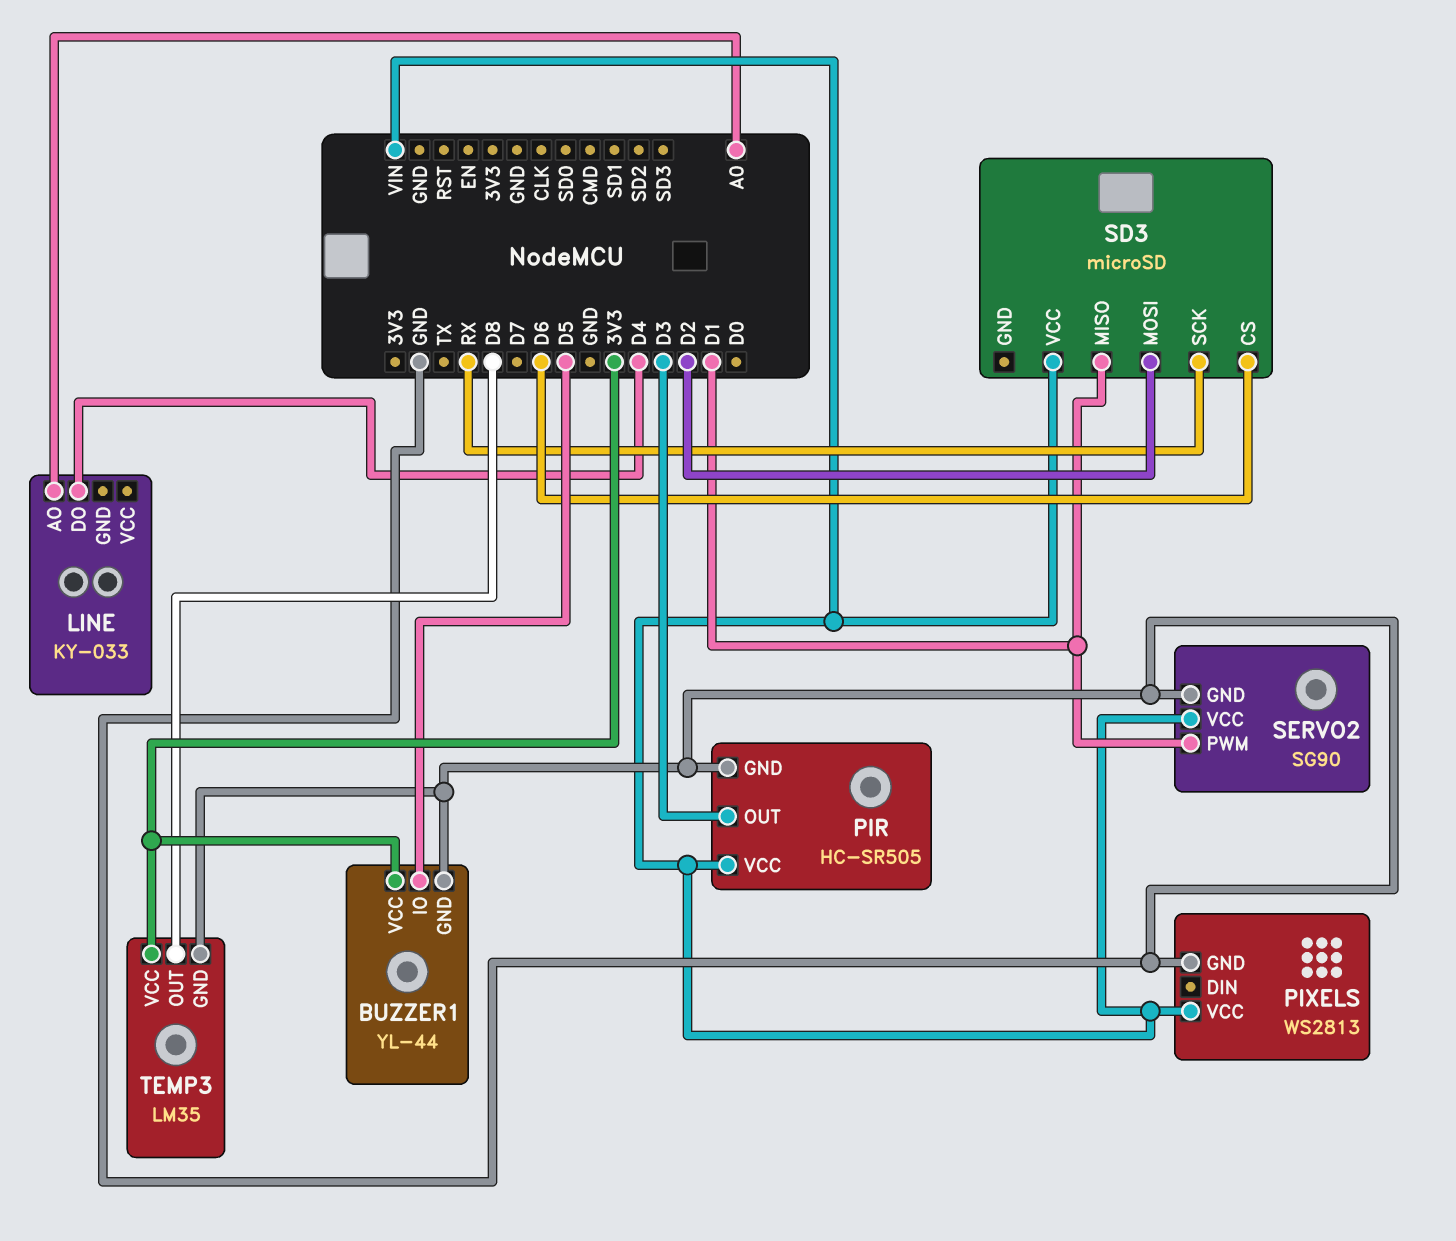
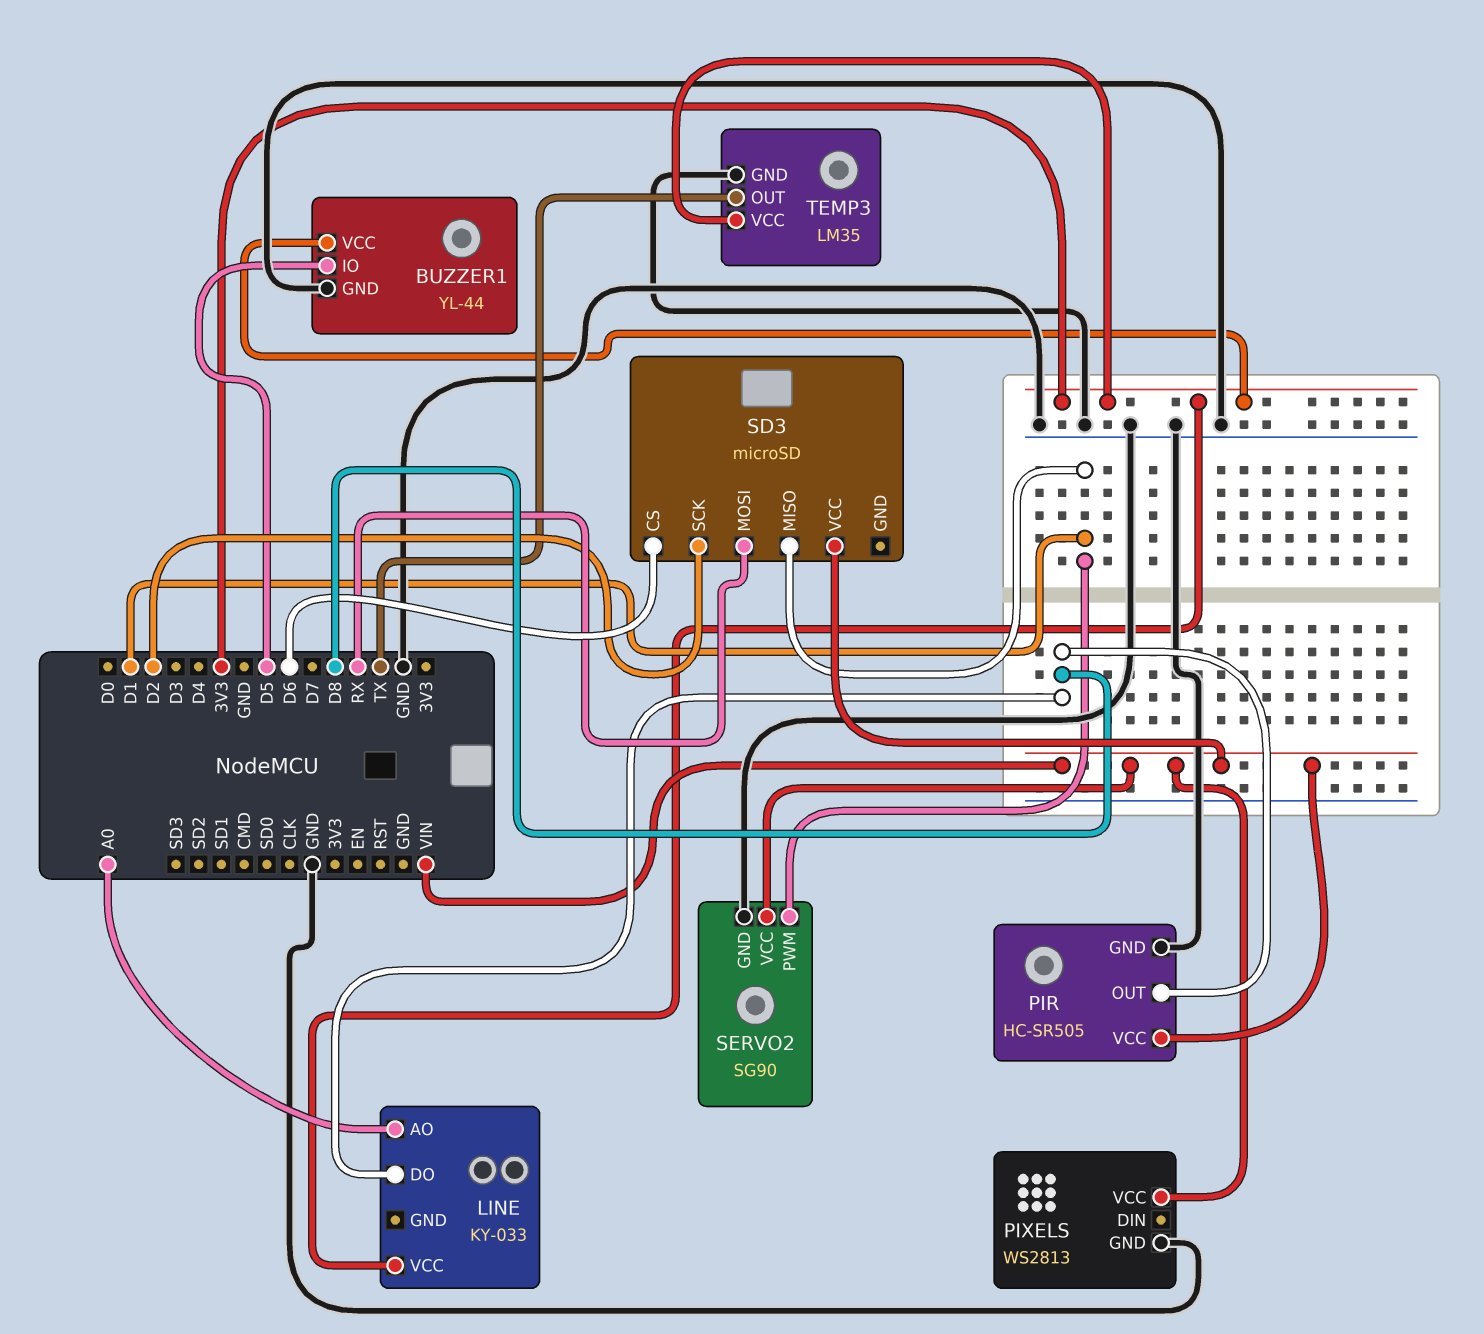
LINE pin DO: D4 -> D8
LINE pin VCC: none -> 3V3
PIR pin OUT: D3 -> D8
SD3 pin MOSI: D2 -> RX
SD3 pin SCK: RX -> D2
TEMP3 pin OUT: D8 -> TX

